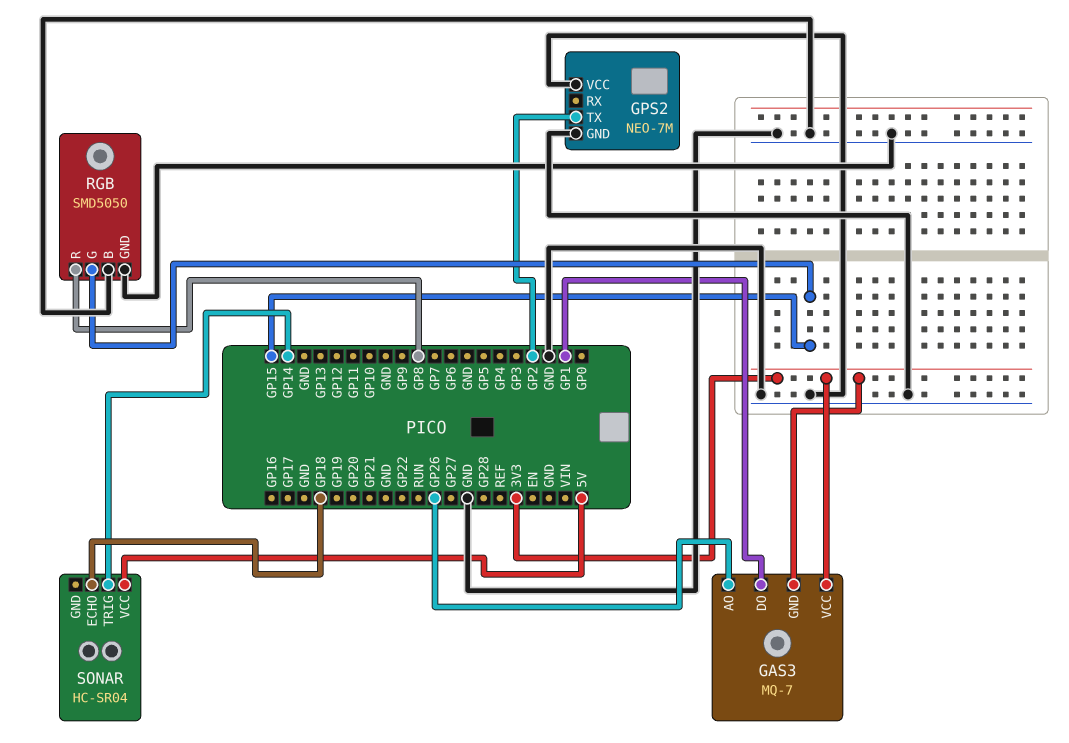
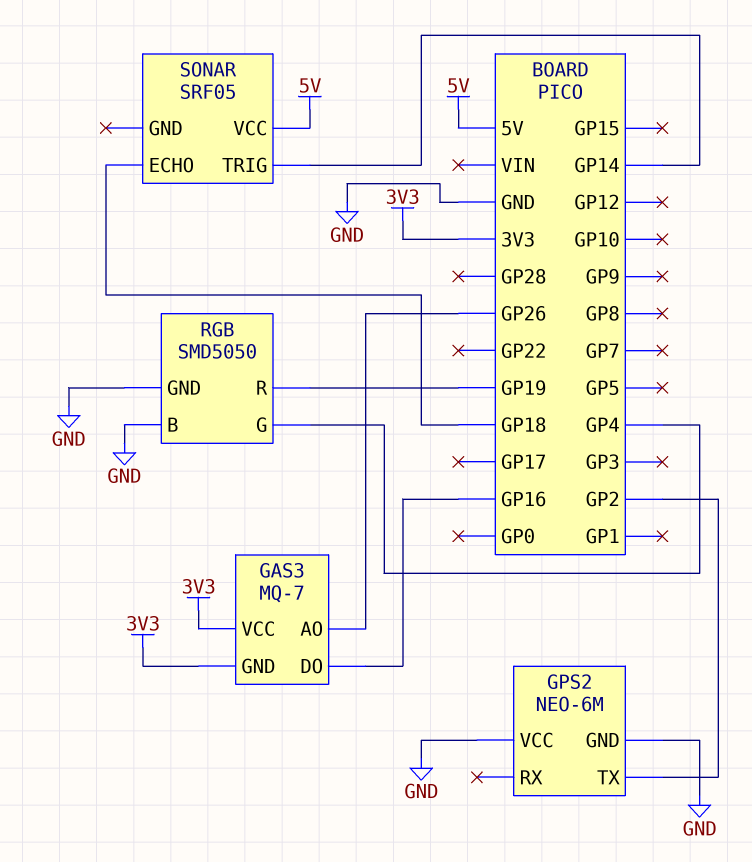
GAS3 pin DO: GP1 -> GP16
GPS2: NEO-7M -> NEO-6M
RGB pin G: GP15 -> GP4
RGB pin R: GP8 -> GP19
SONAR: HC-SR04 -> SRF05

